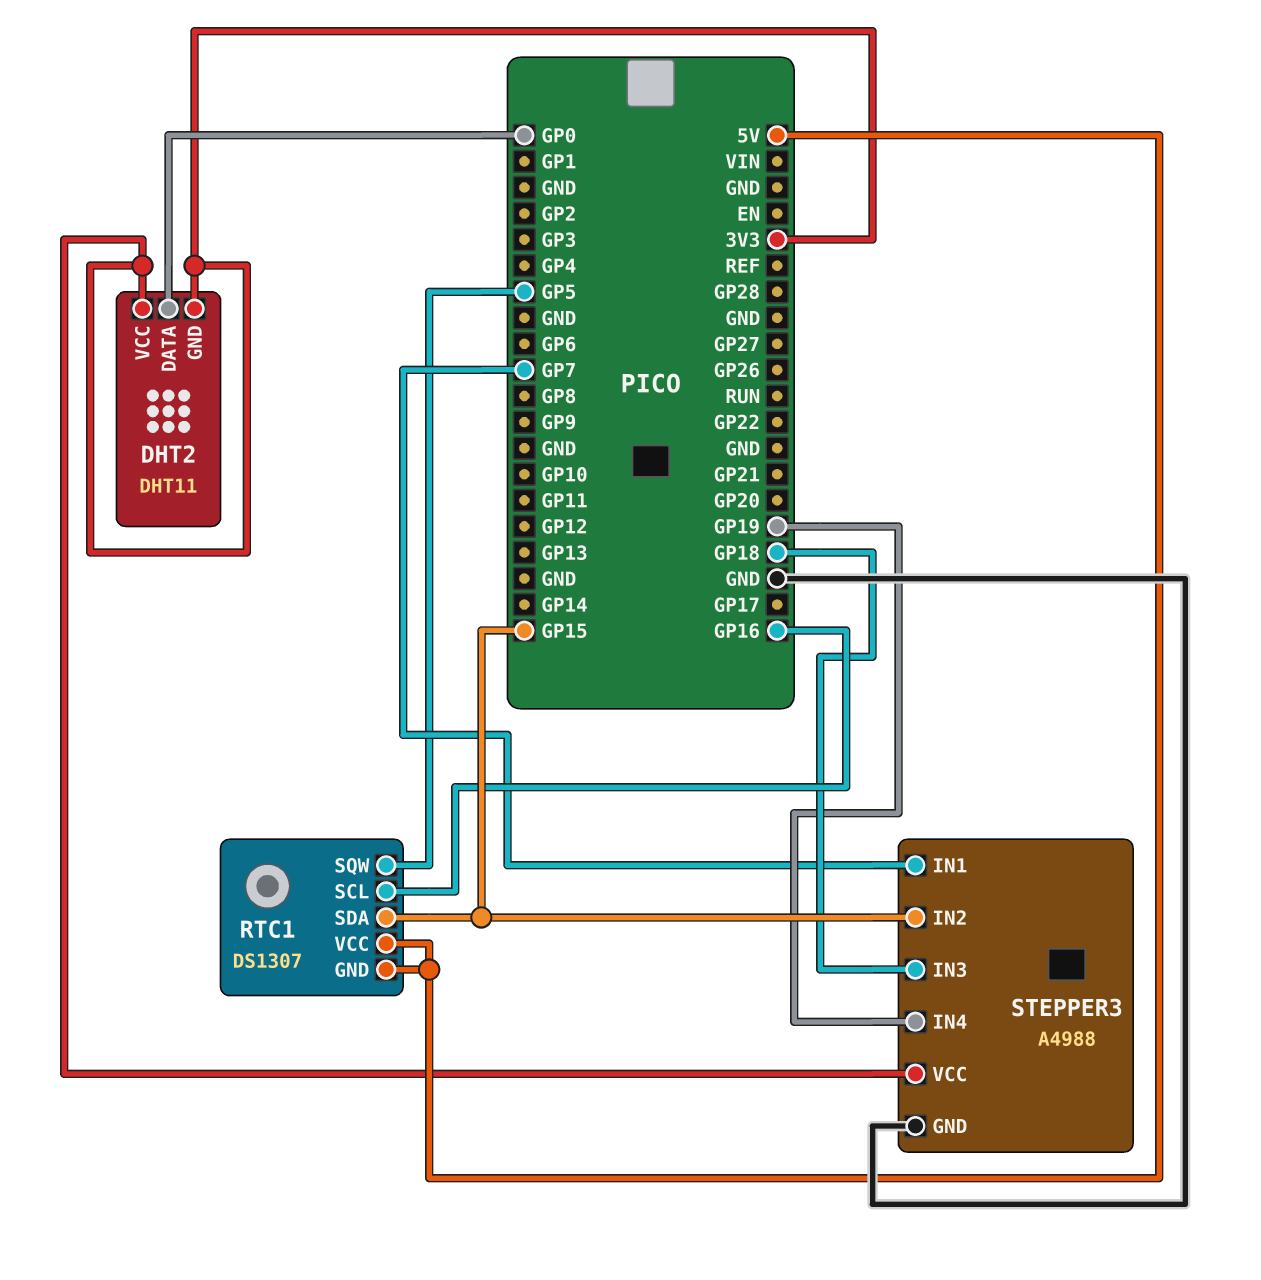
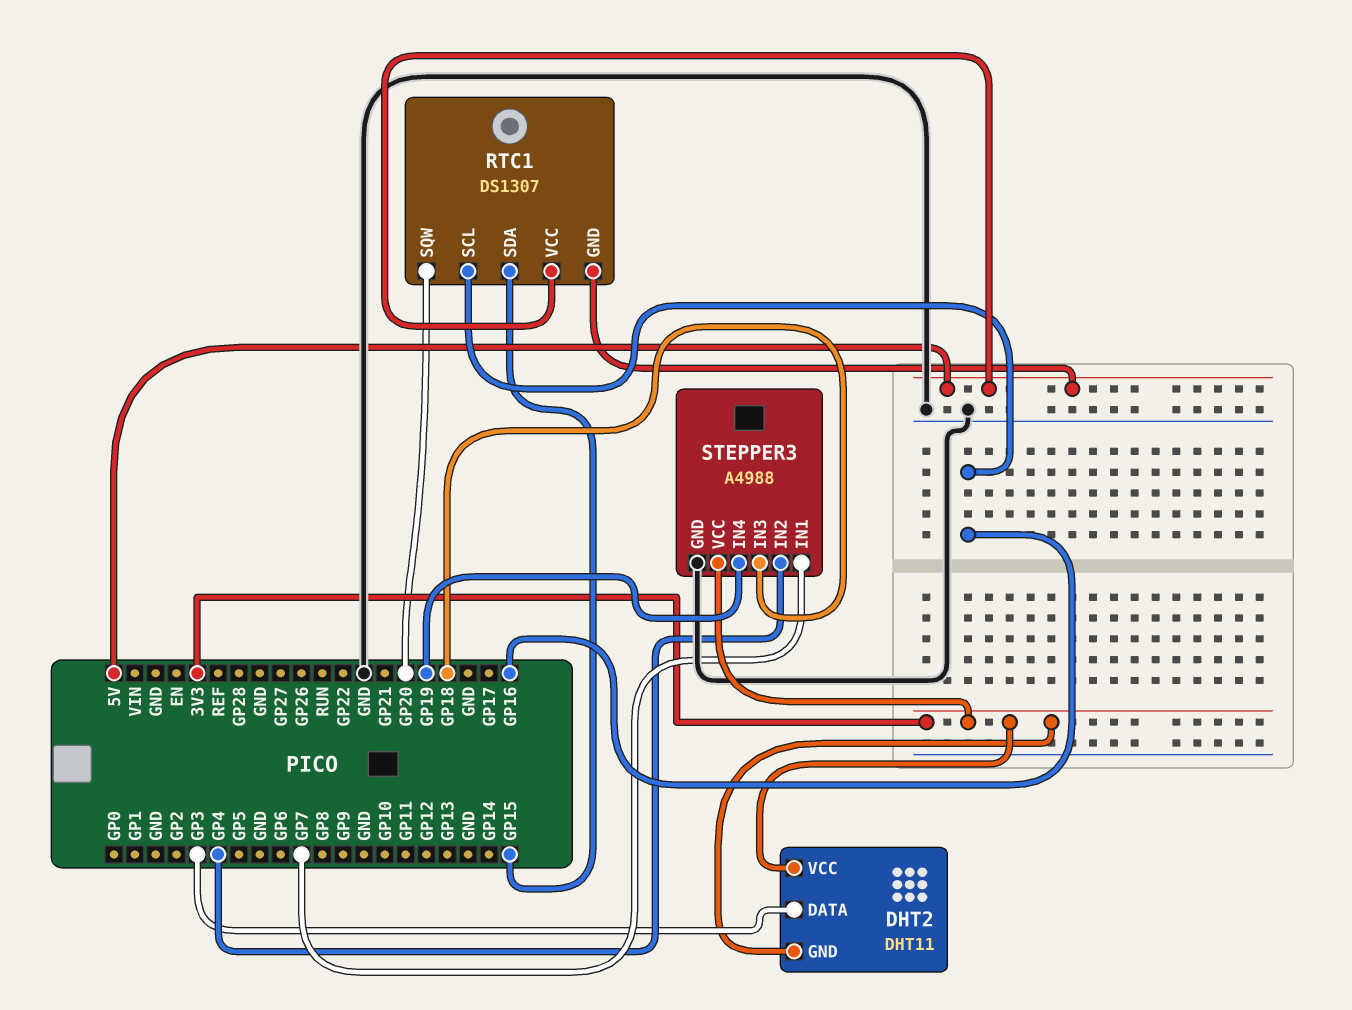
DHT2 pin DATA: GP0 -> GP3
RTC1 pin SQW: GP5 -> GP20
STEPPER3 pin IN2: GP15 -> GP4

